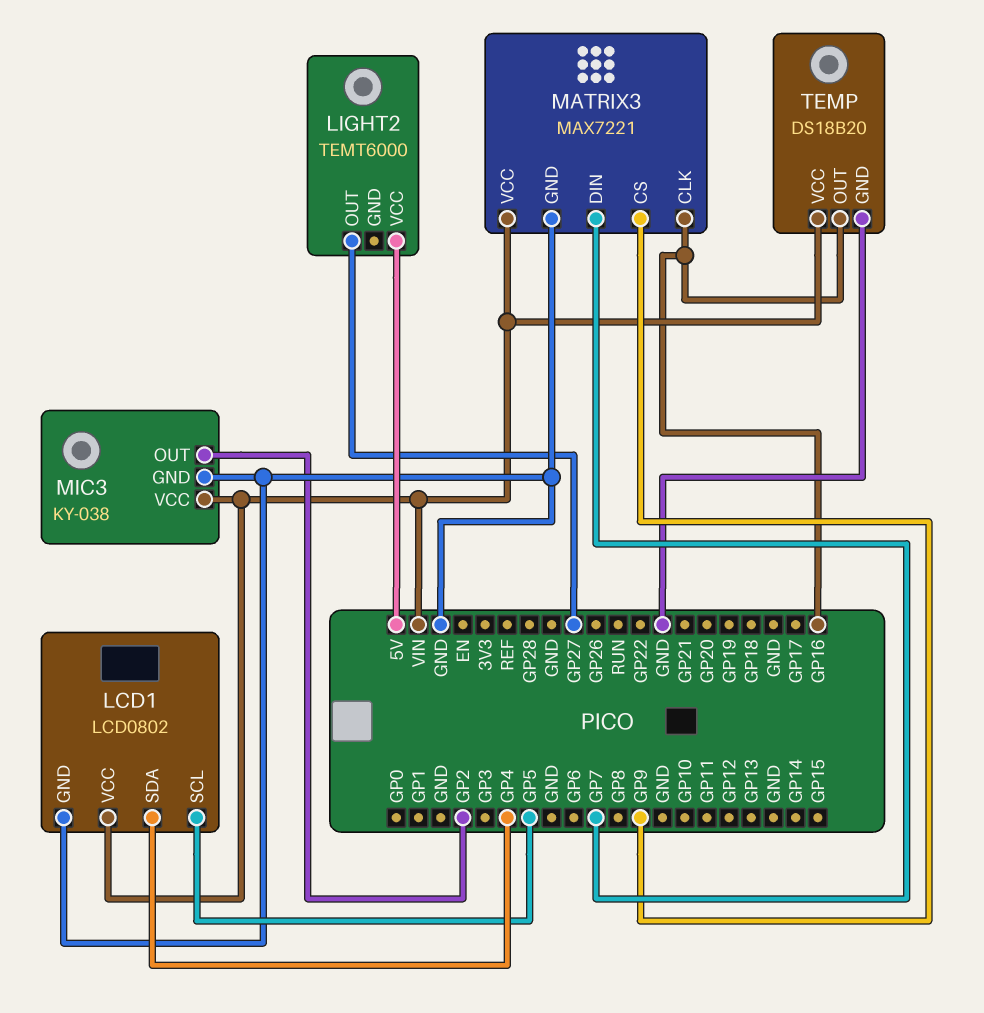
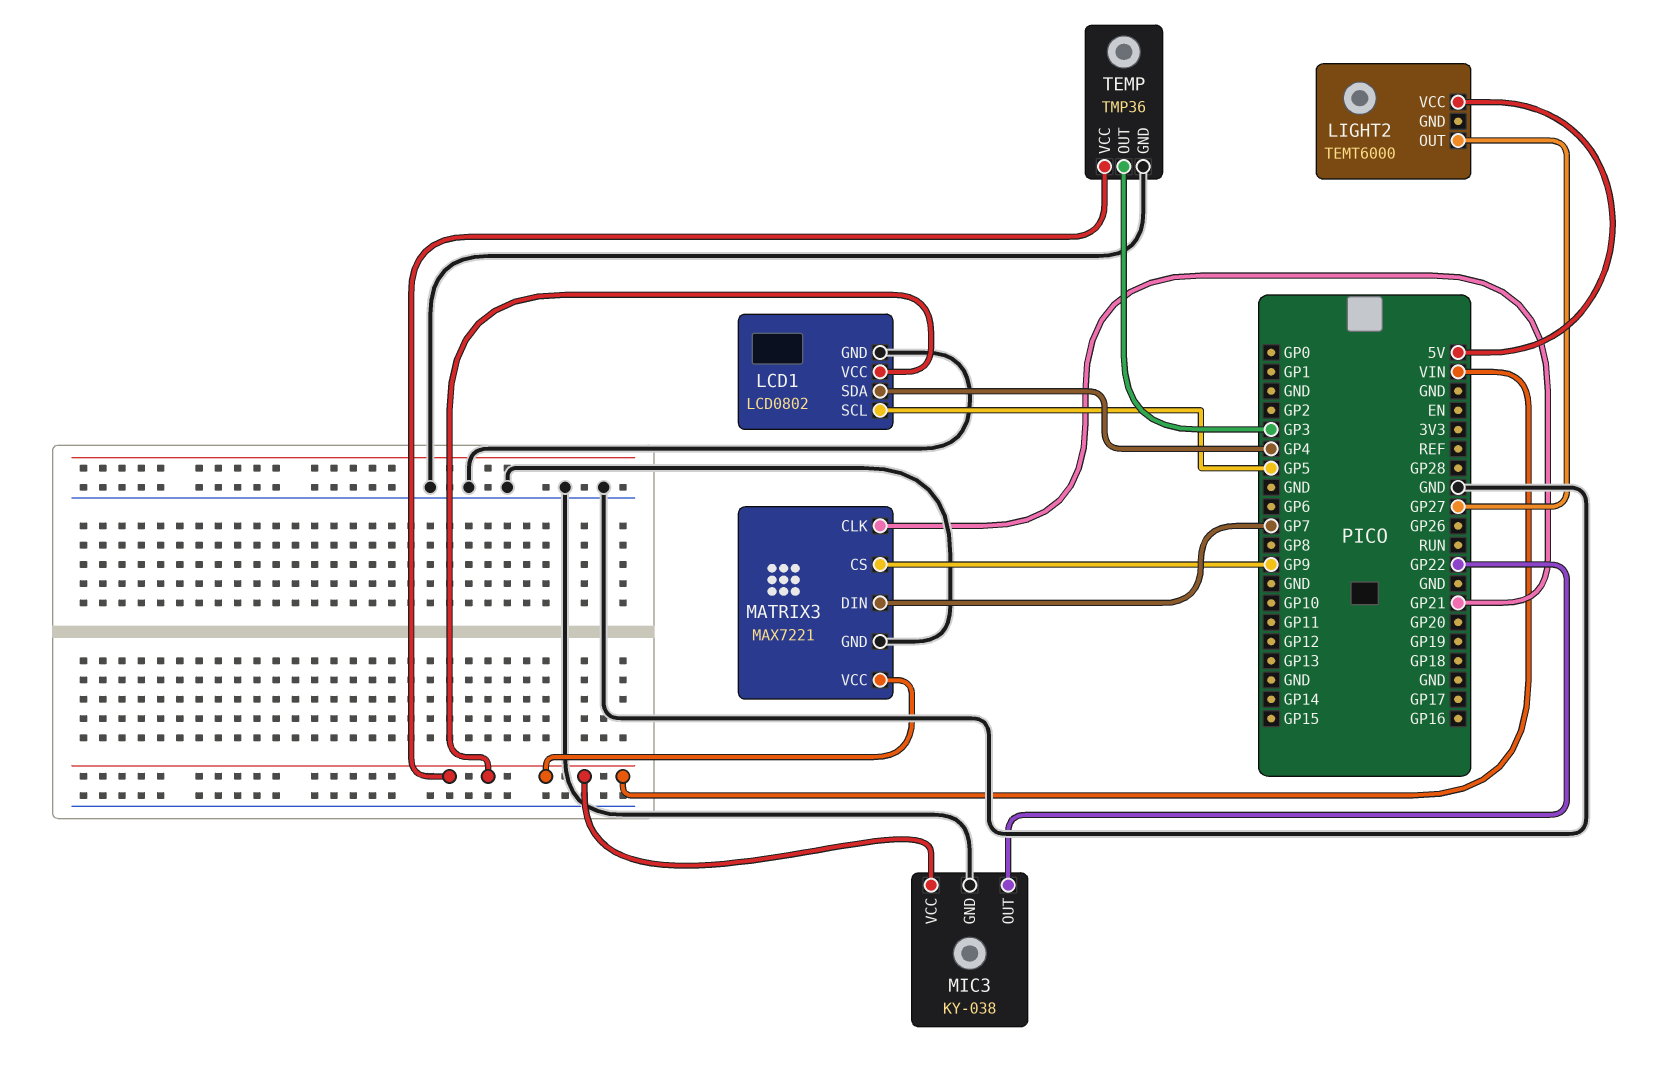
MATRIX3 pin CLK: GP16 -> GP21
MIC3 pin OUT: GP2 -> GP22
TEMP: DS18B20 -> TMP36
TEMP pin OUT: GP16 -> GP3

